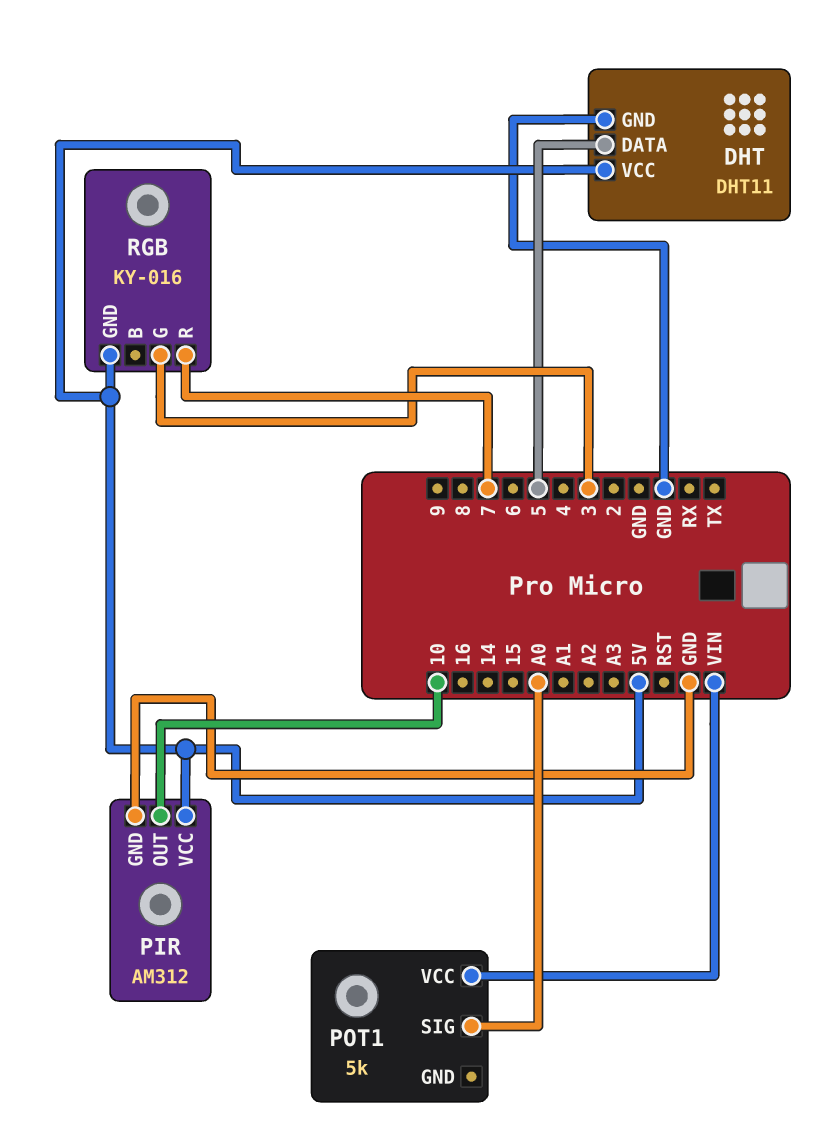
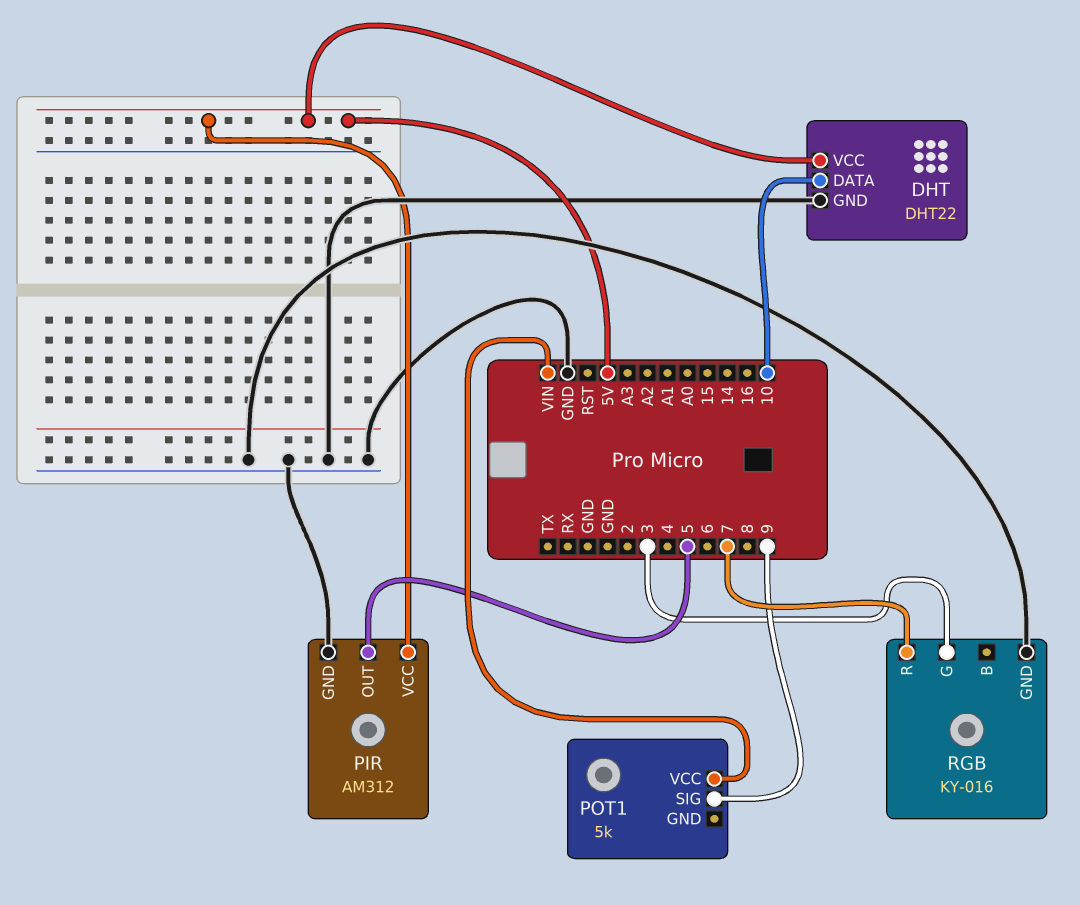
DHT: DHT11 -> DHT22
DHT pin DATA: 5 -> 10
PIR pin OUT: 10 -> 5
POT1 pin SIG: A0 -> 9
RGB pin GND: 5V -> GND

